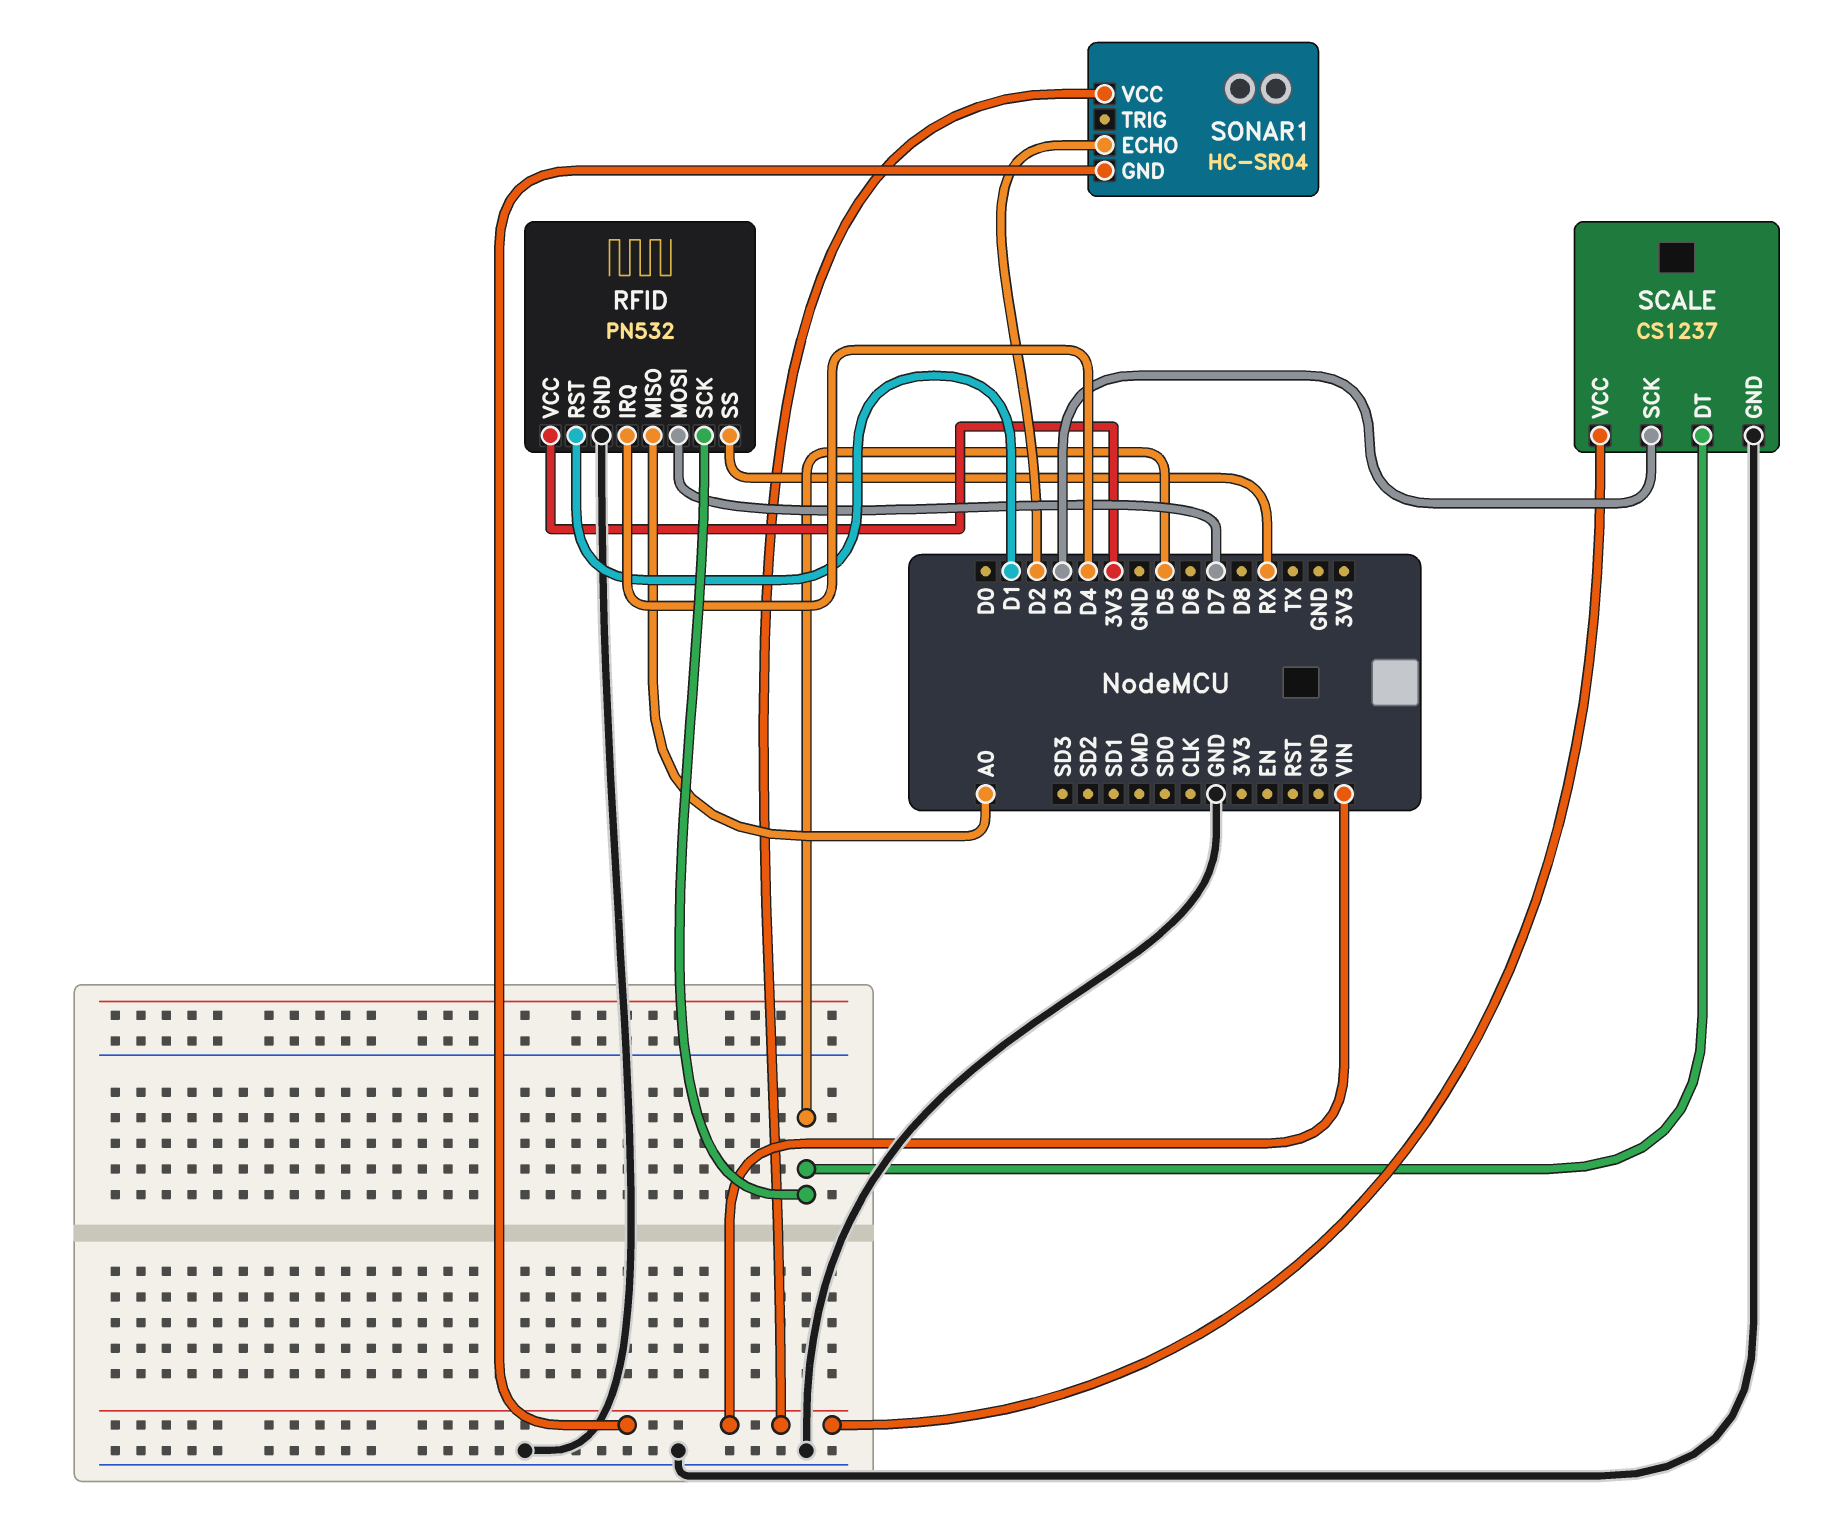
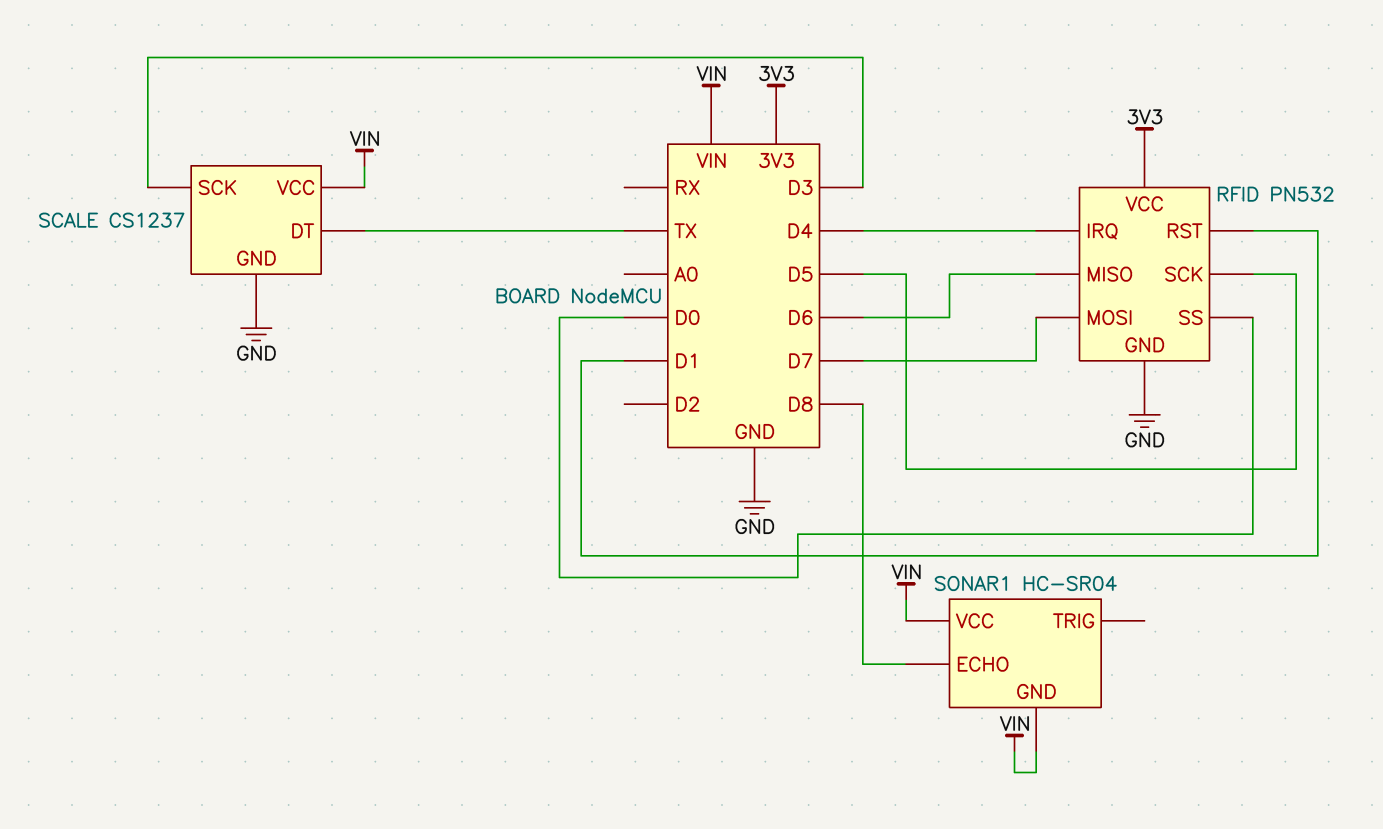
RFID pin MISO: A0 -> D6
RFID pin SS: RX -> D0
SCALE pin DT: D5 -> TX
SONAR1 pin ECHO: D2 -> D8

